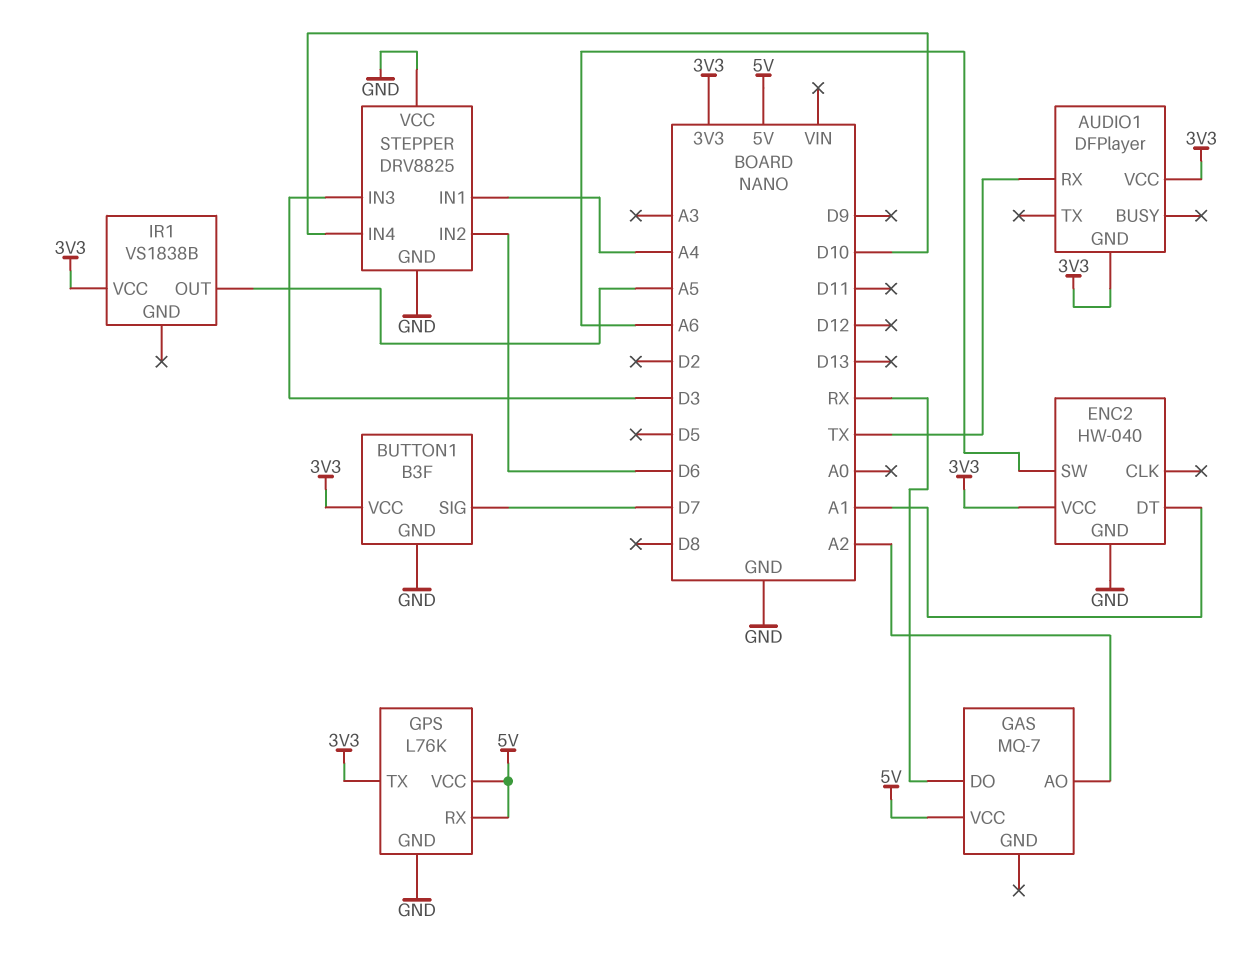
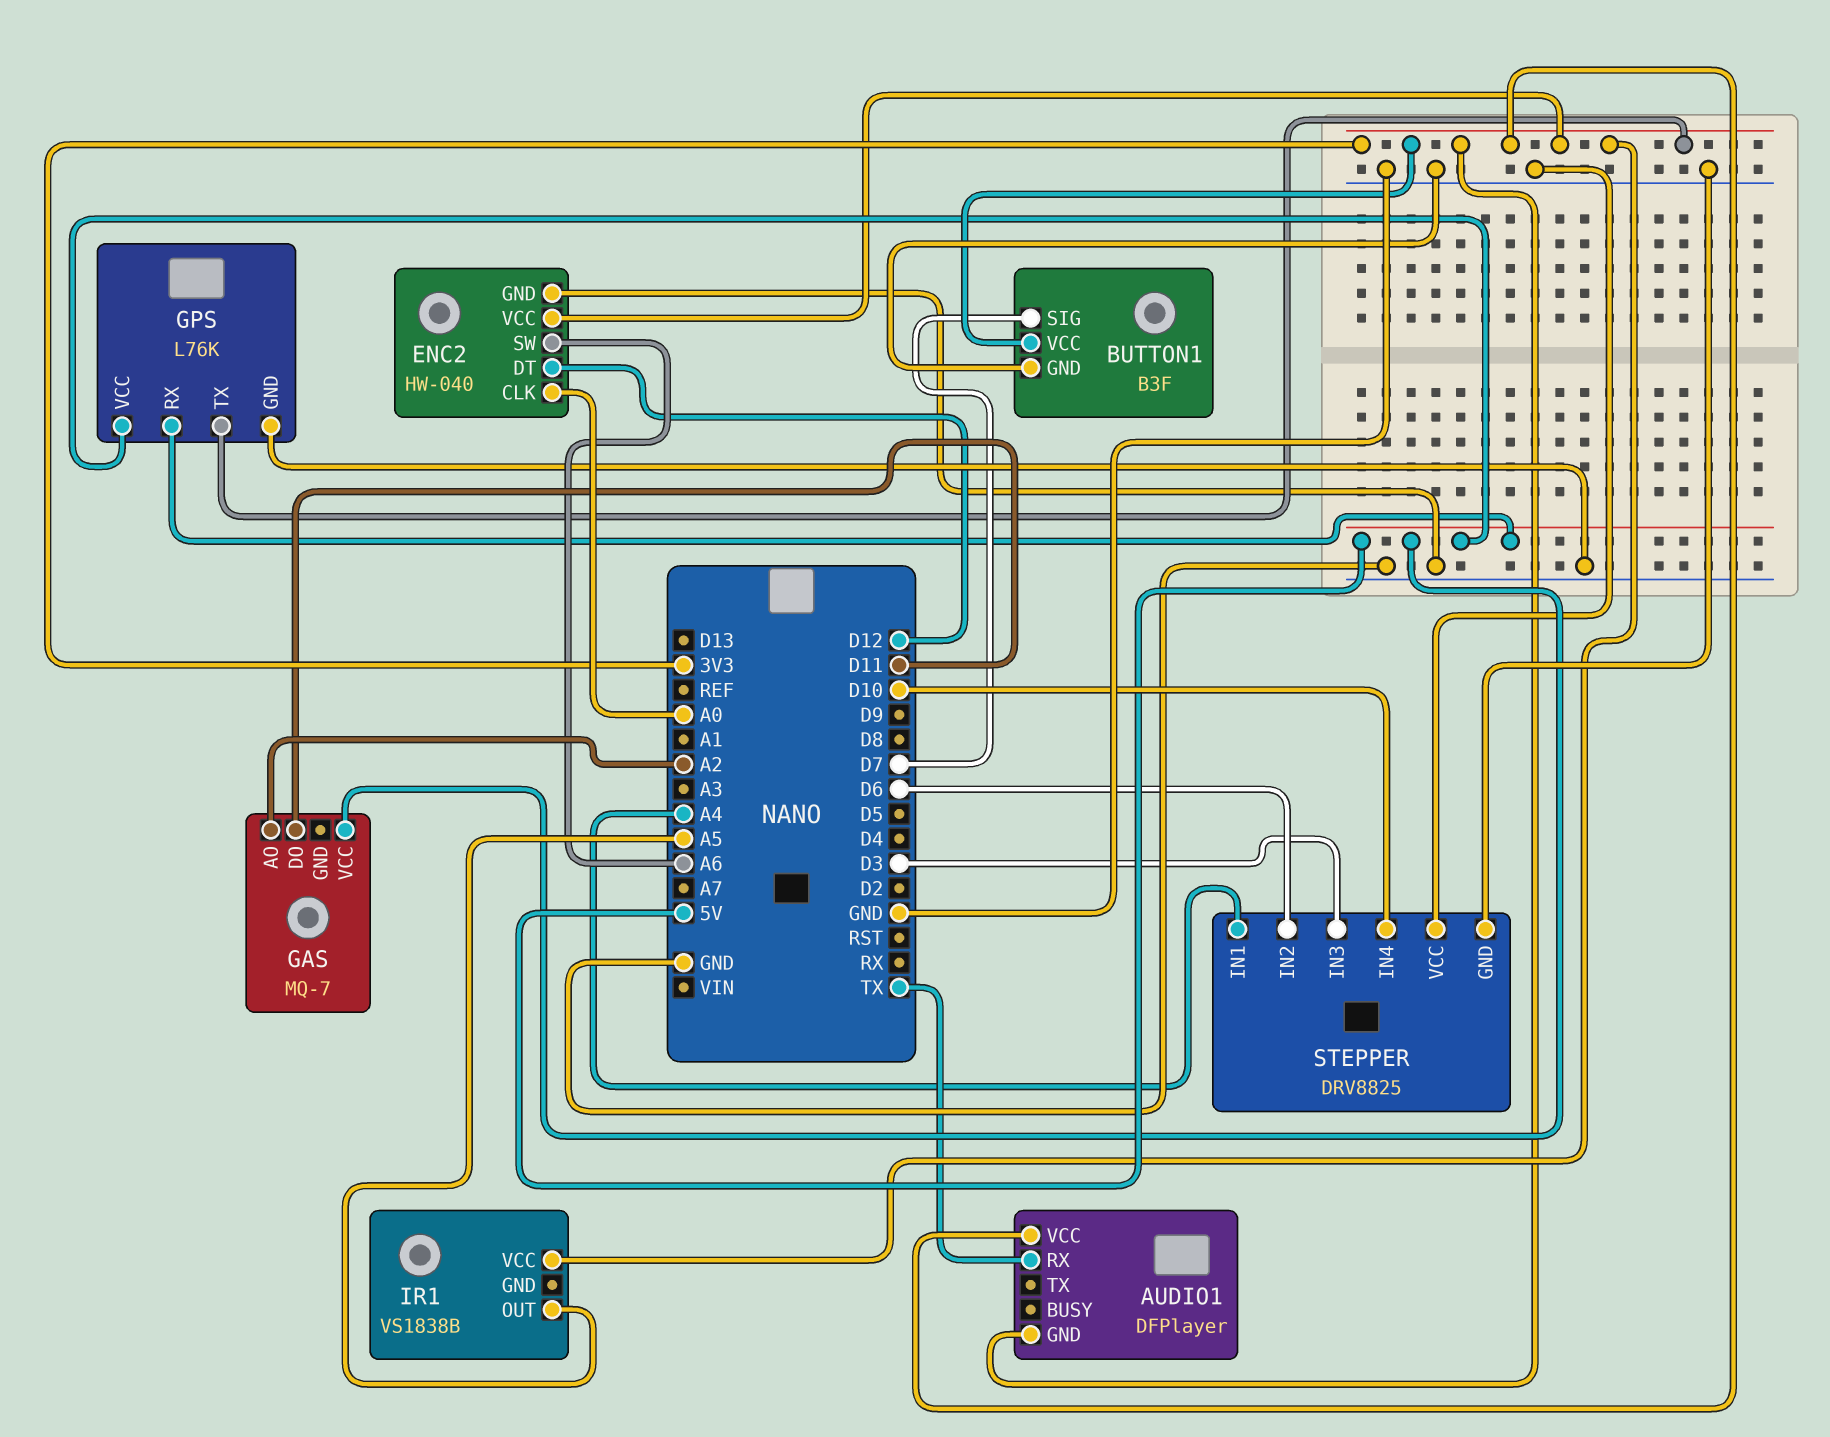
ENC2 pin CLK: none -> A0
ENC2 pin DT: A1 -> D12
GAS pin DO: RX -> D11

